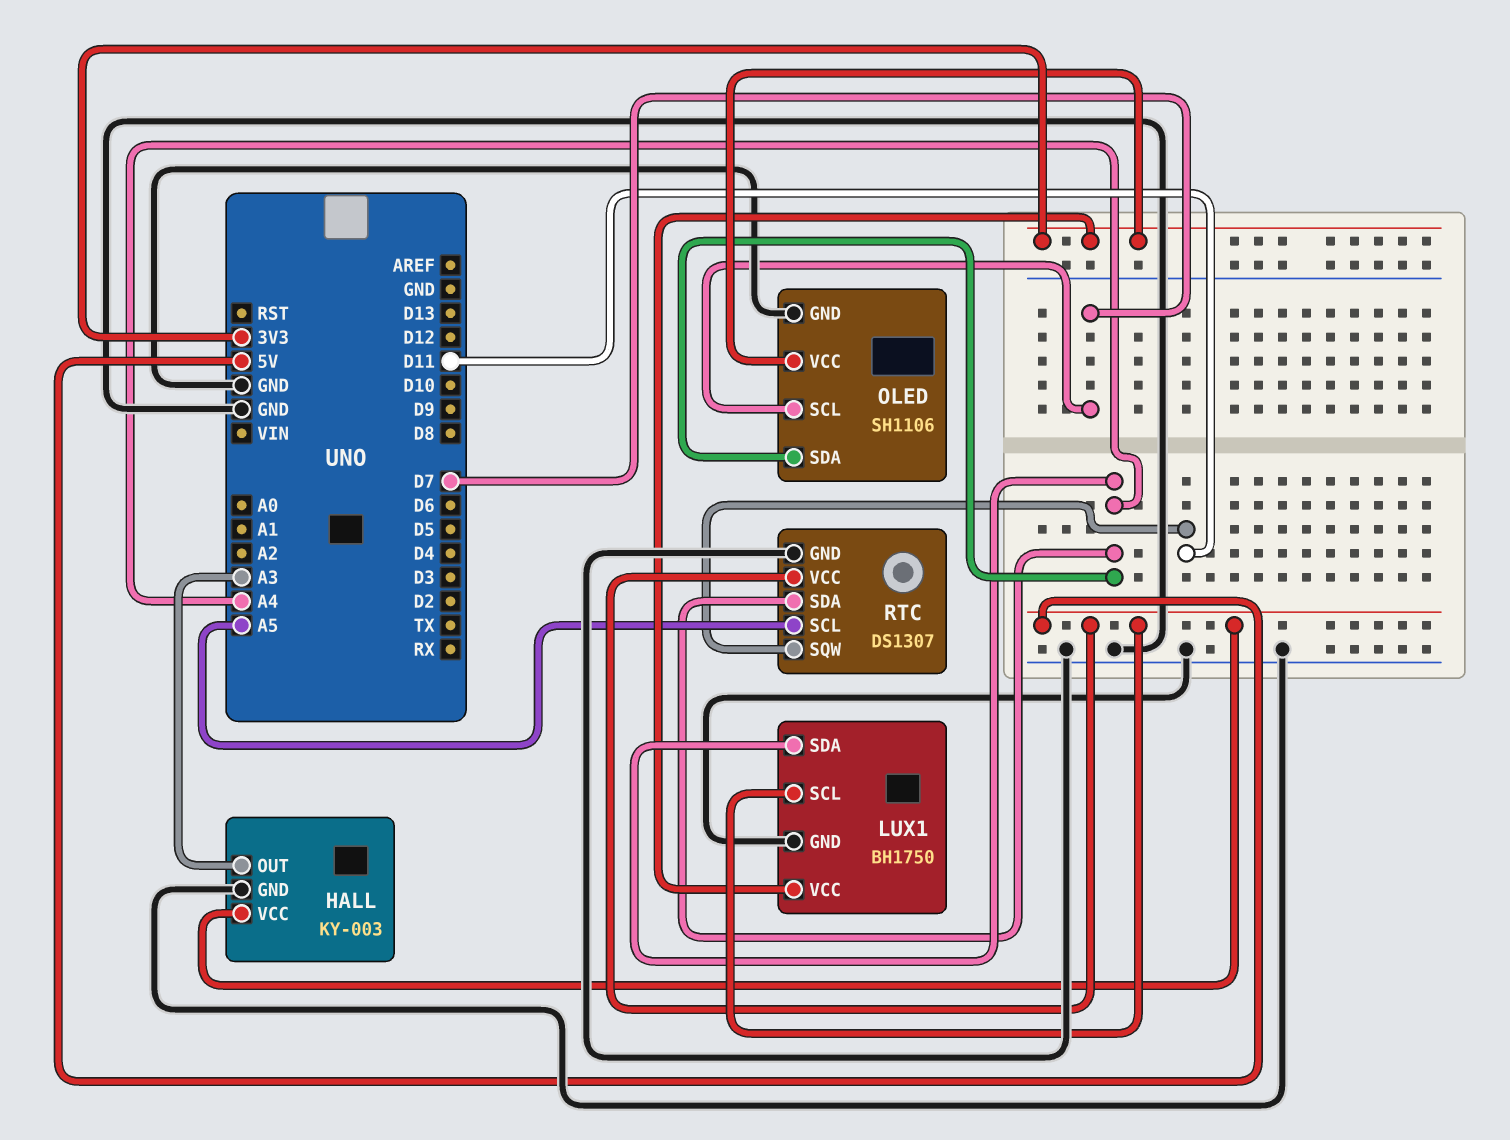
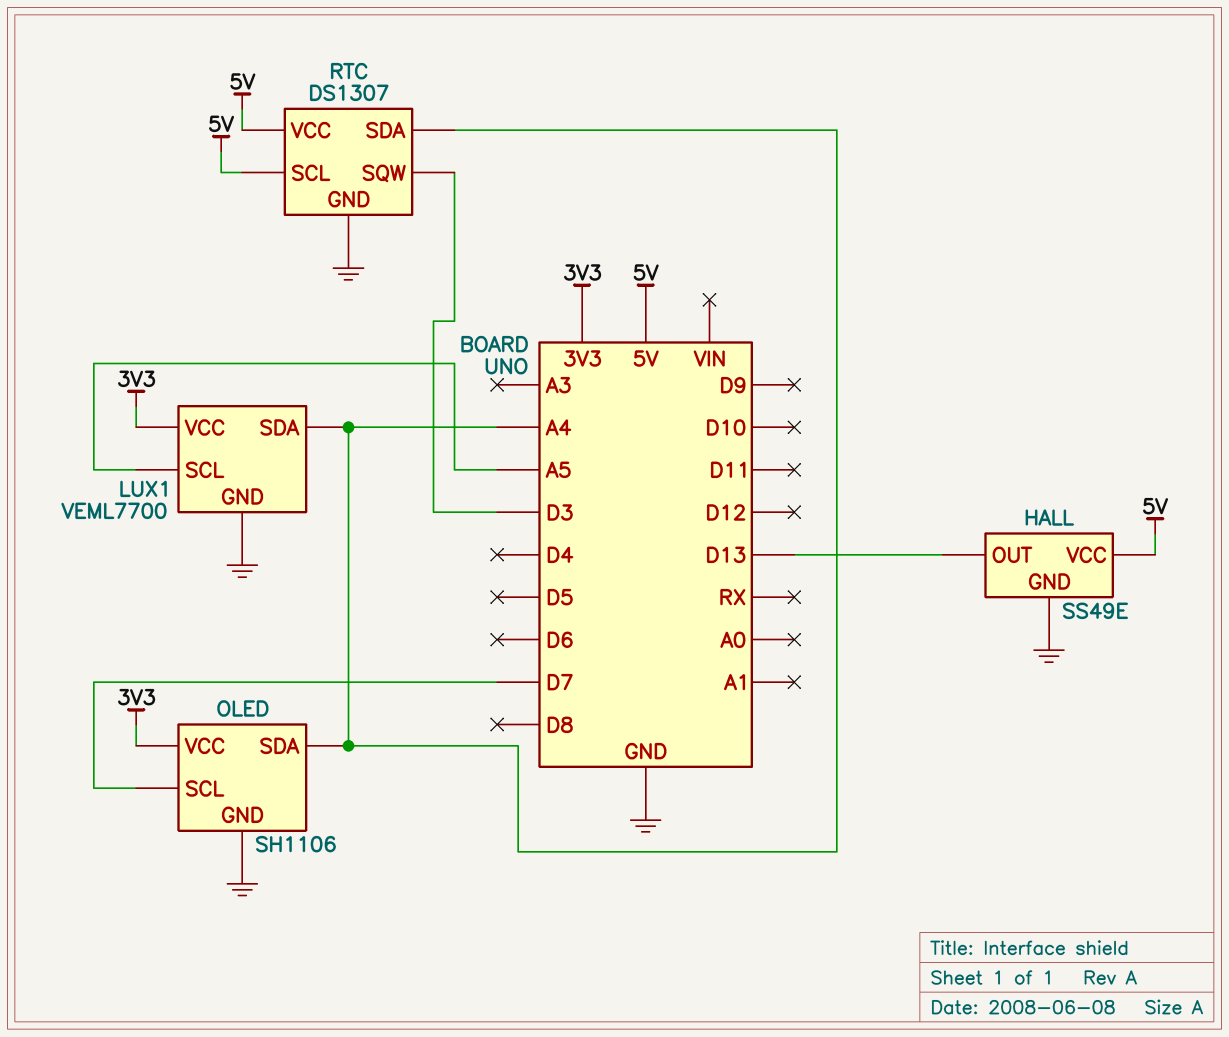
HALL: KY-003 -> SS49E
HALL pin OUT: A3 -> D13
LUX1: BH1750 -> VEML7700
LUX1 pin SCL: 5V -> A5
RTC pin SCL: A5 -> 5V
RTC pin SQW: D11 -> D3

